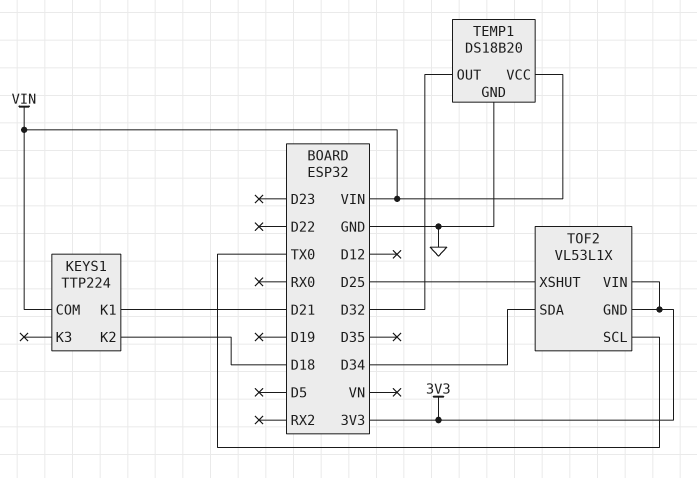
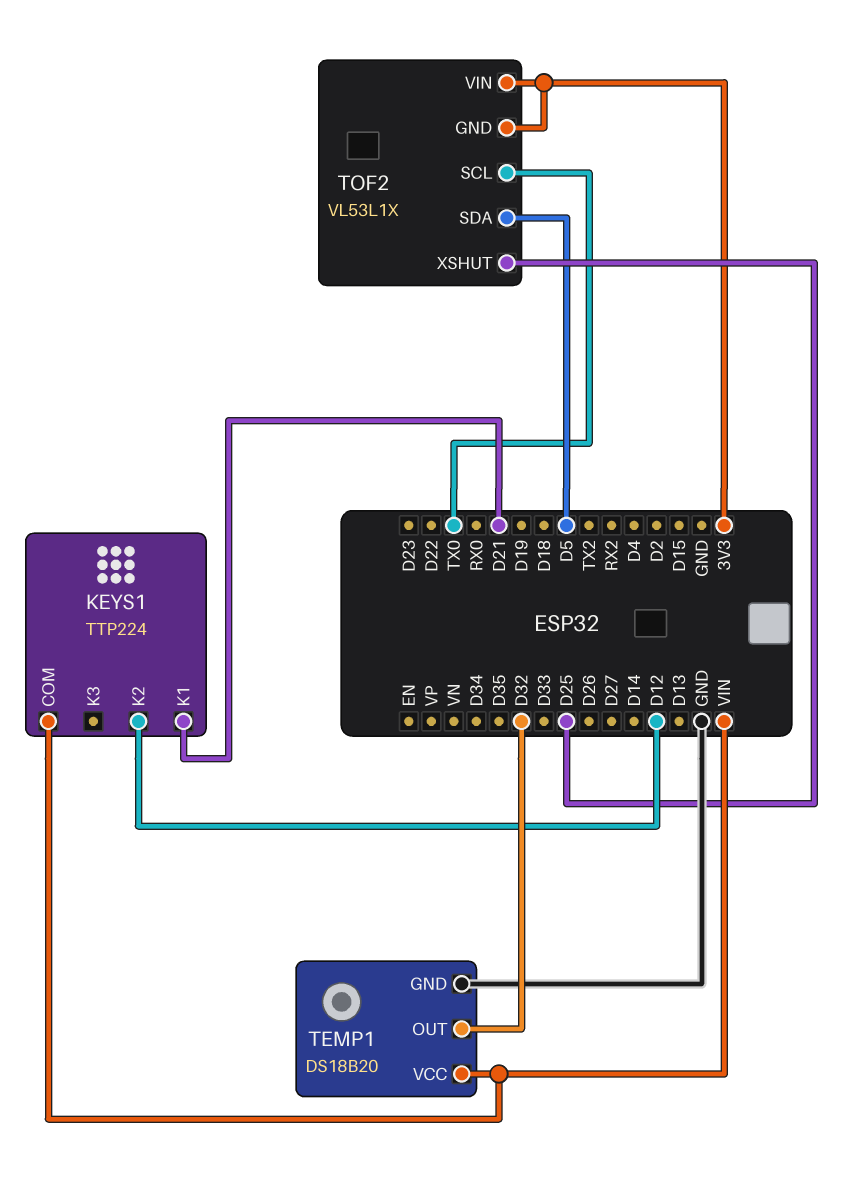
KEYS1 pin K2: D18 -> D12
TOF2 pin SDA: D34 -> D5

